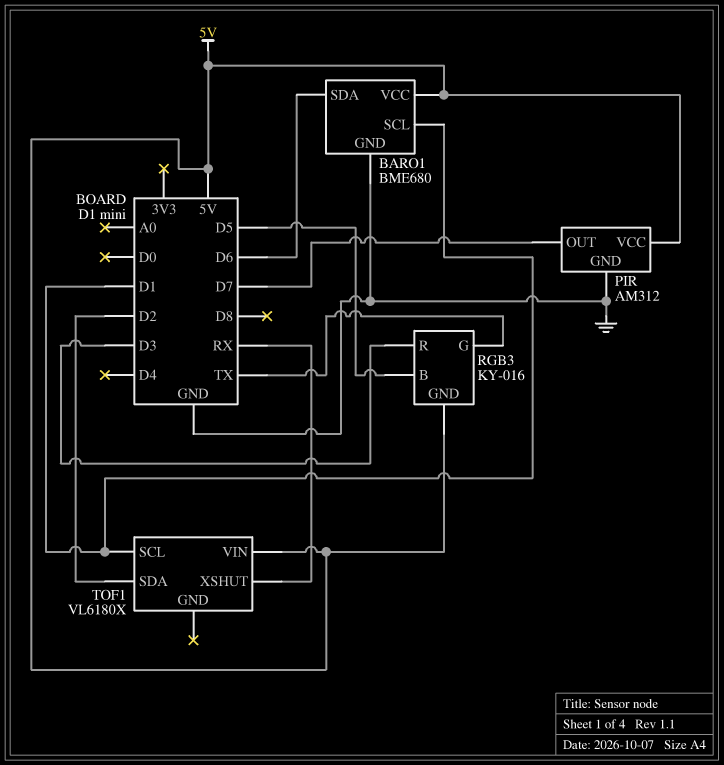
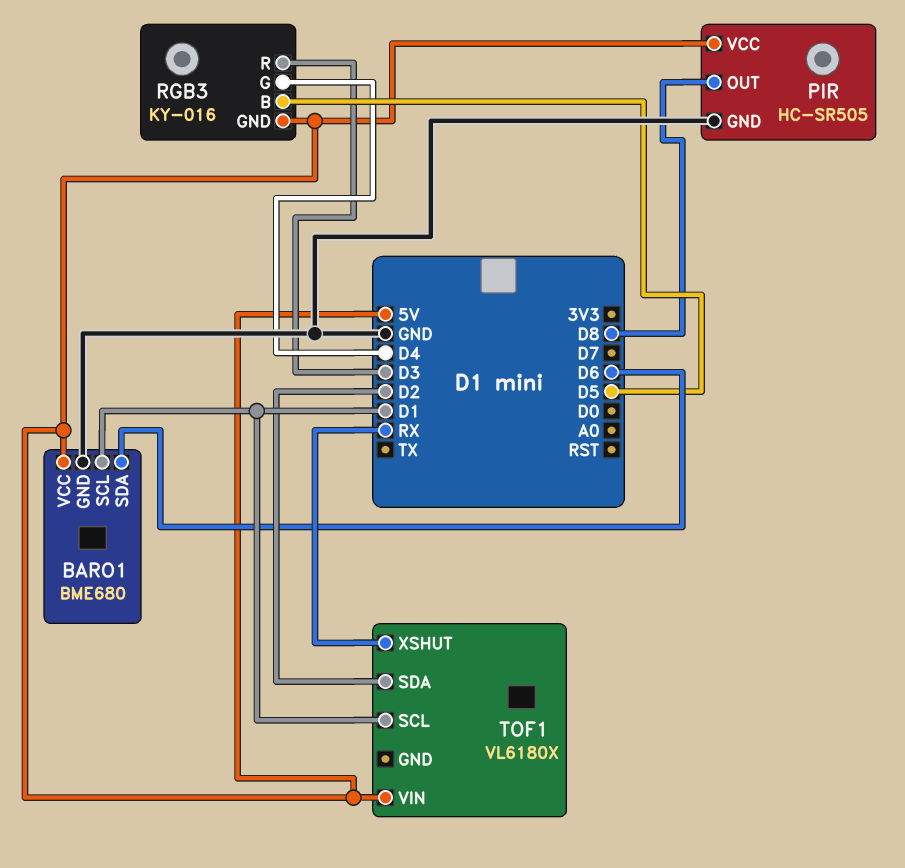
PIR: AM312 -> HC-SR505
PIR pin OUT: D7 -> D8
RGB3 pin G: TX -> D4

